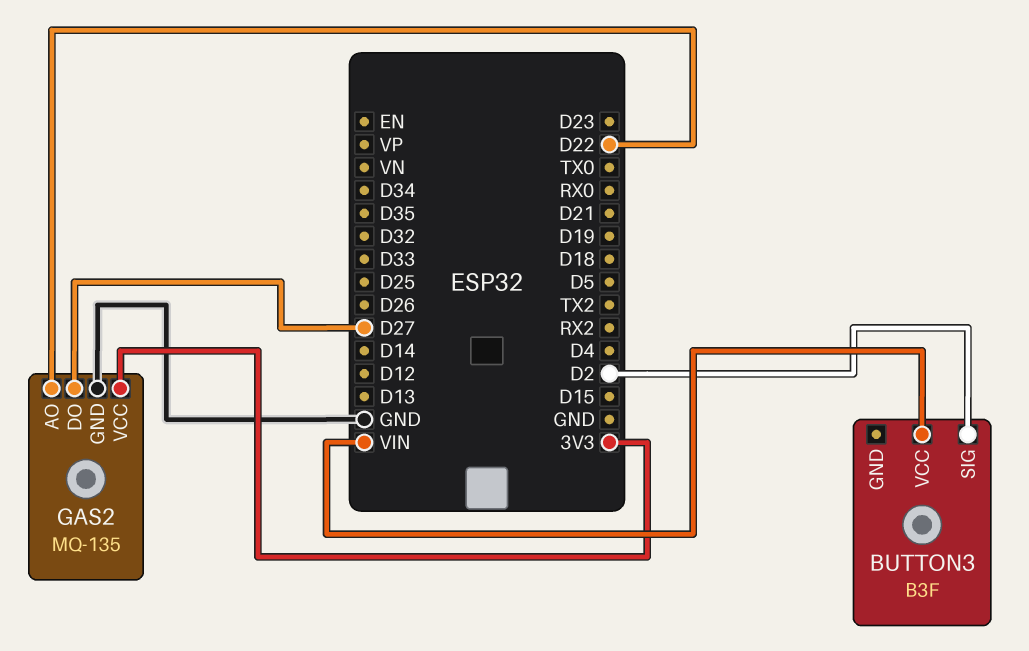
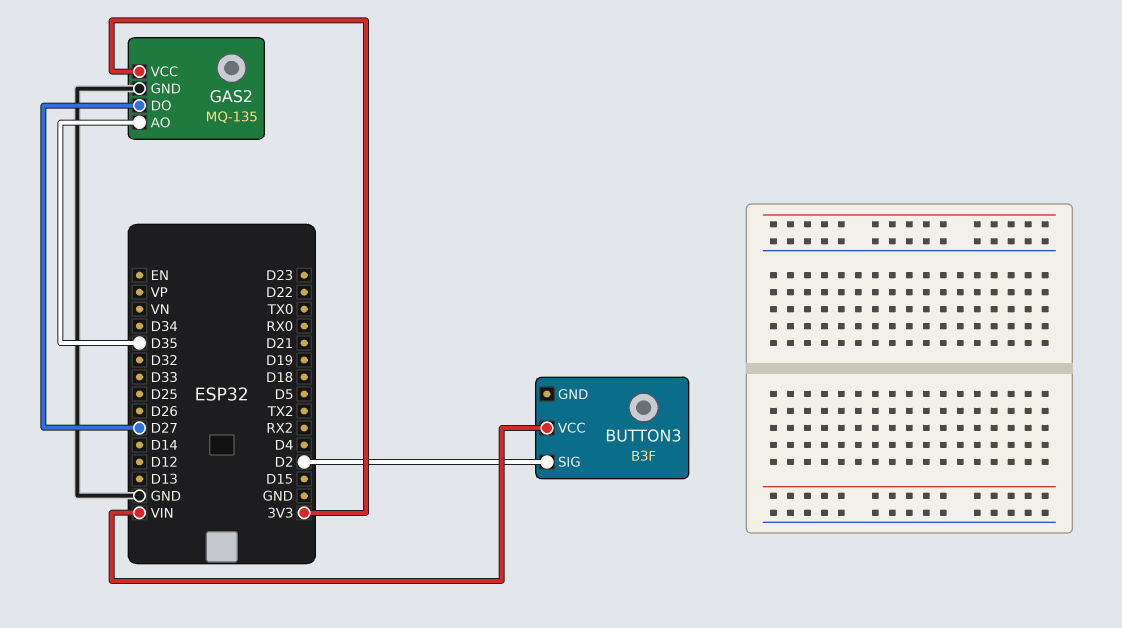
GAS2 pin AO: D22 -> D35

